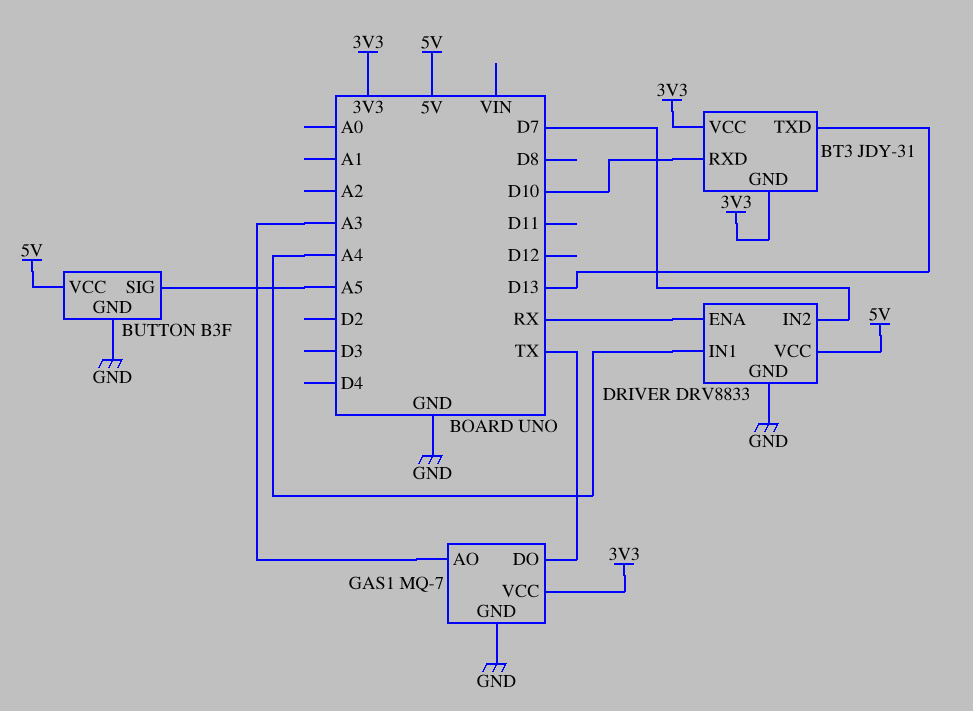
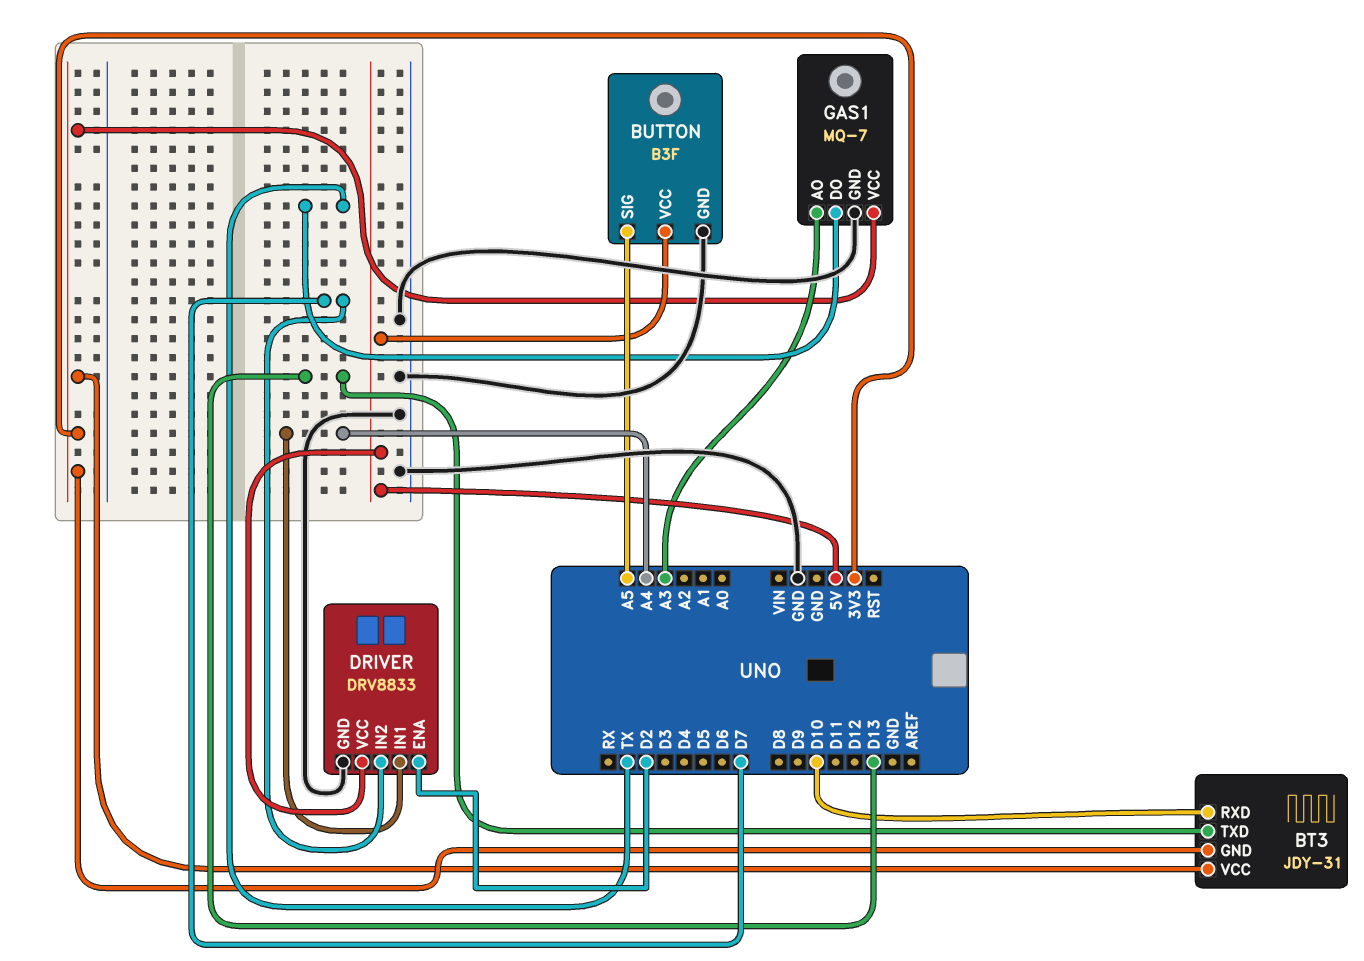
DRIVER pin ENA: RX -> D2

